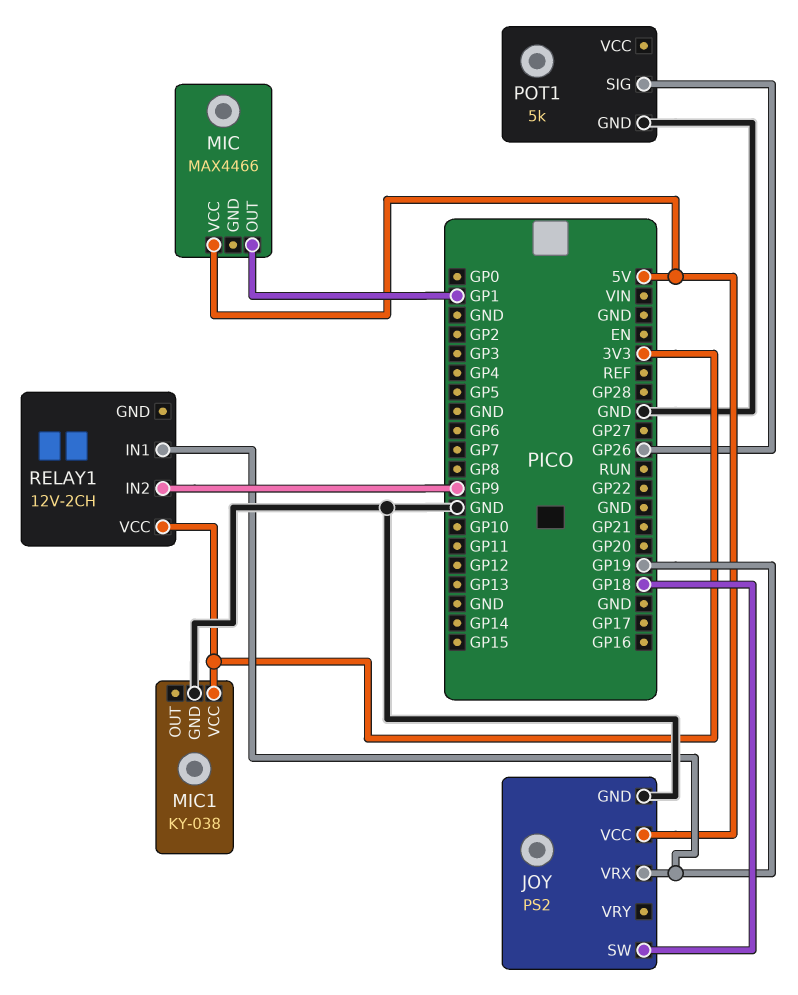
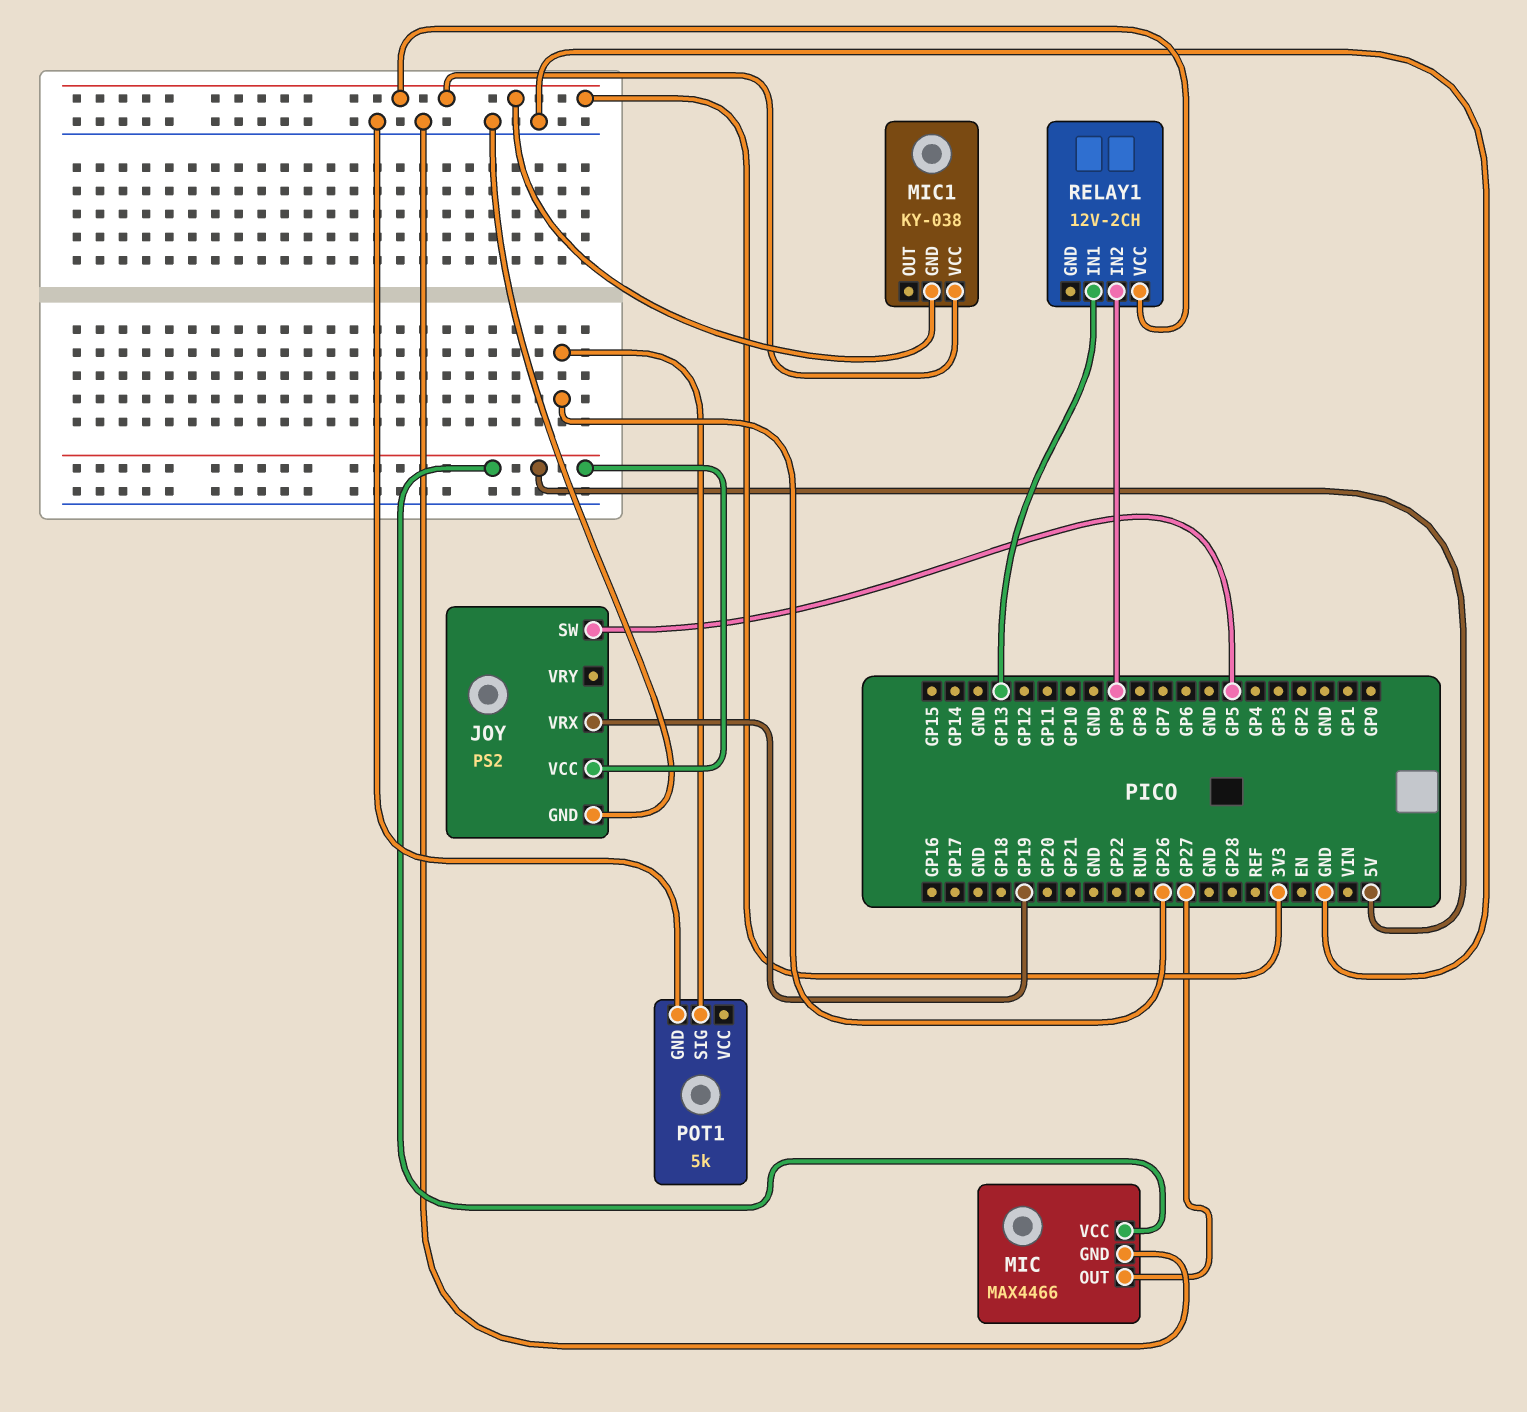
JOY pin SW: GP18 -> GP5
MIC pin GND: none -> GND
MIC pin OUT: GP1 -> GP27
MIC1 pin GND: GND -> 3V3
RELAY1 pin IN1: GP19 -> GP13

